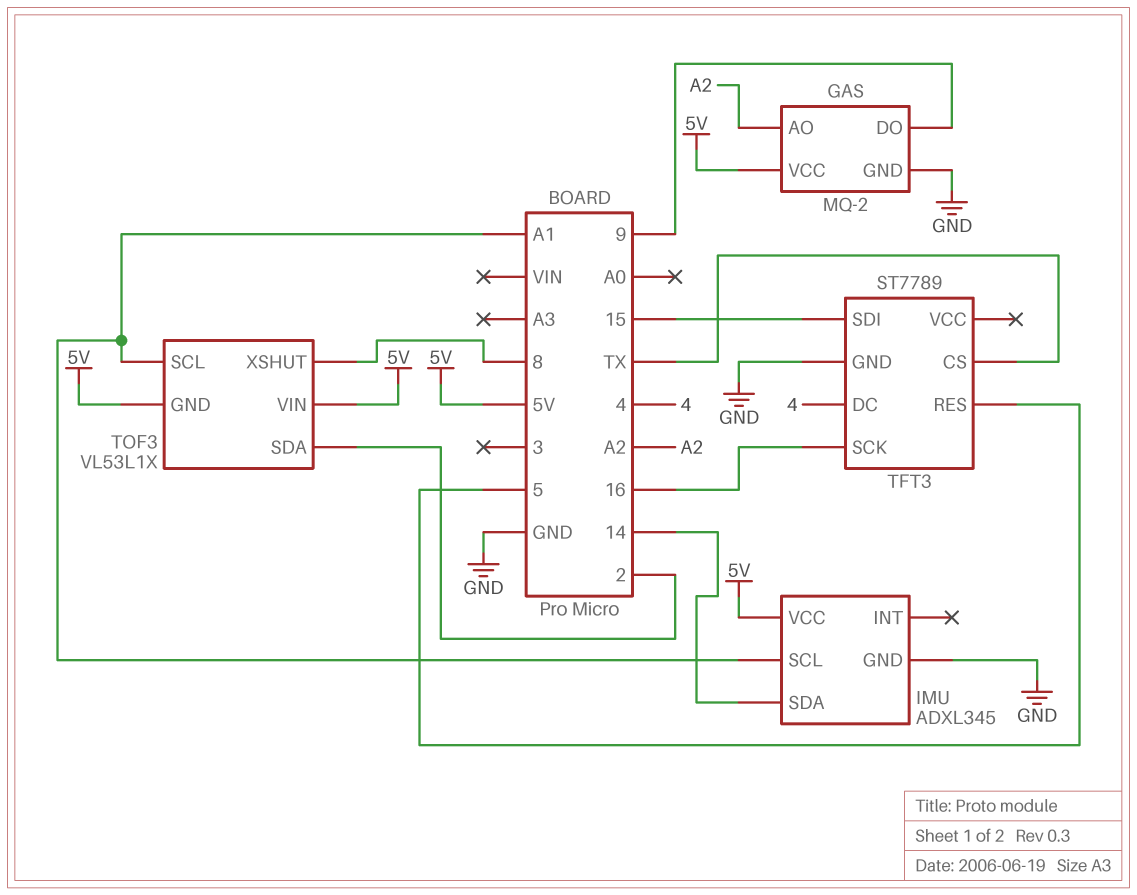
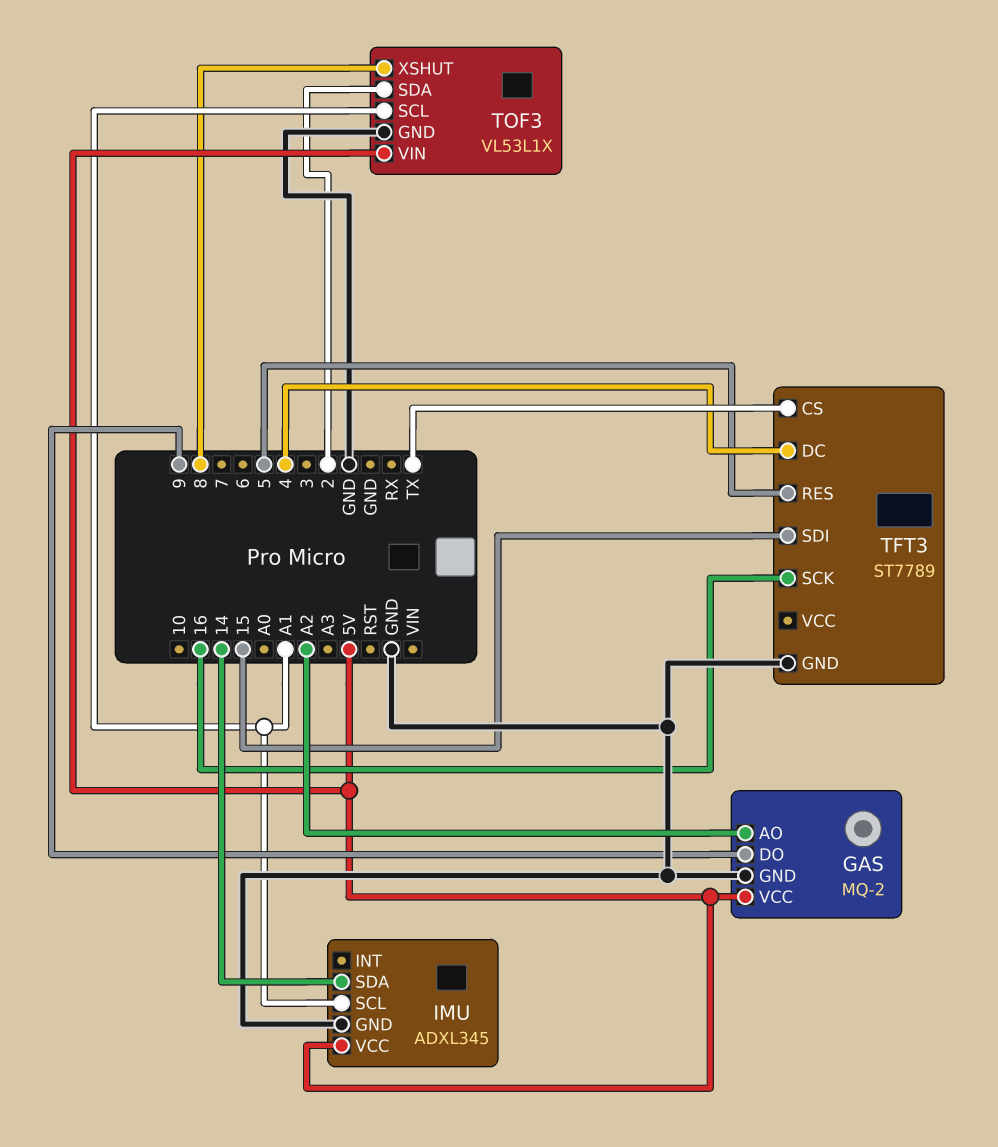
TOF3 pin GND: 5V -> GND

